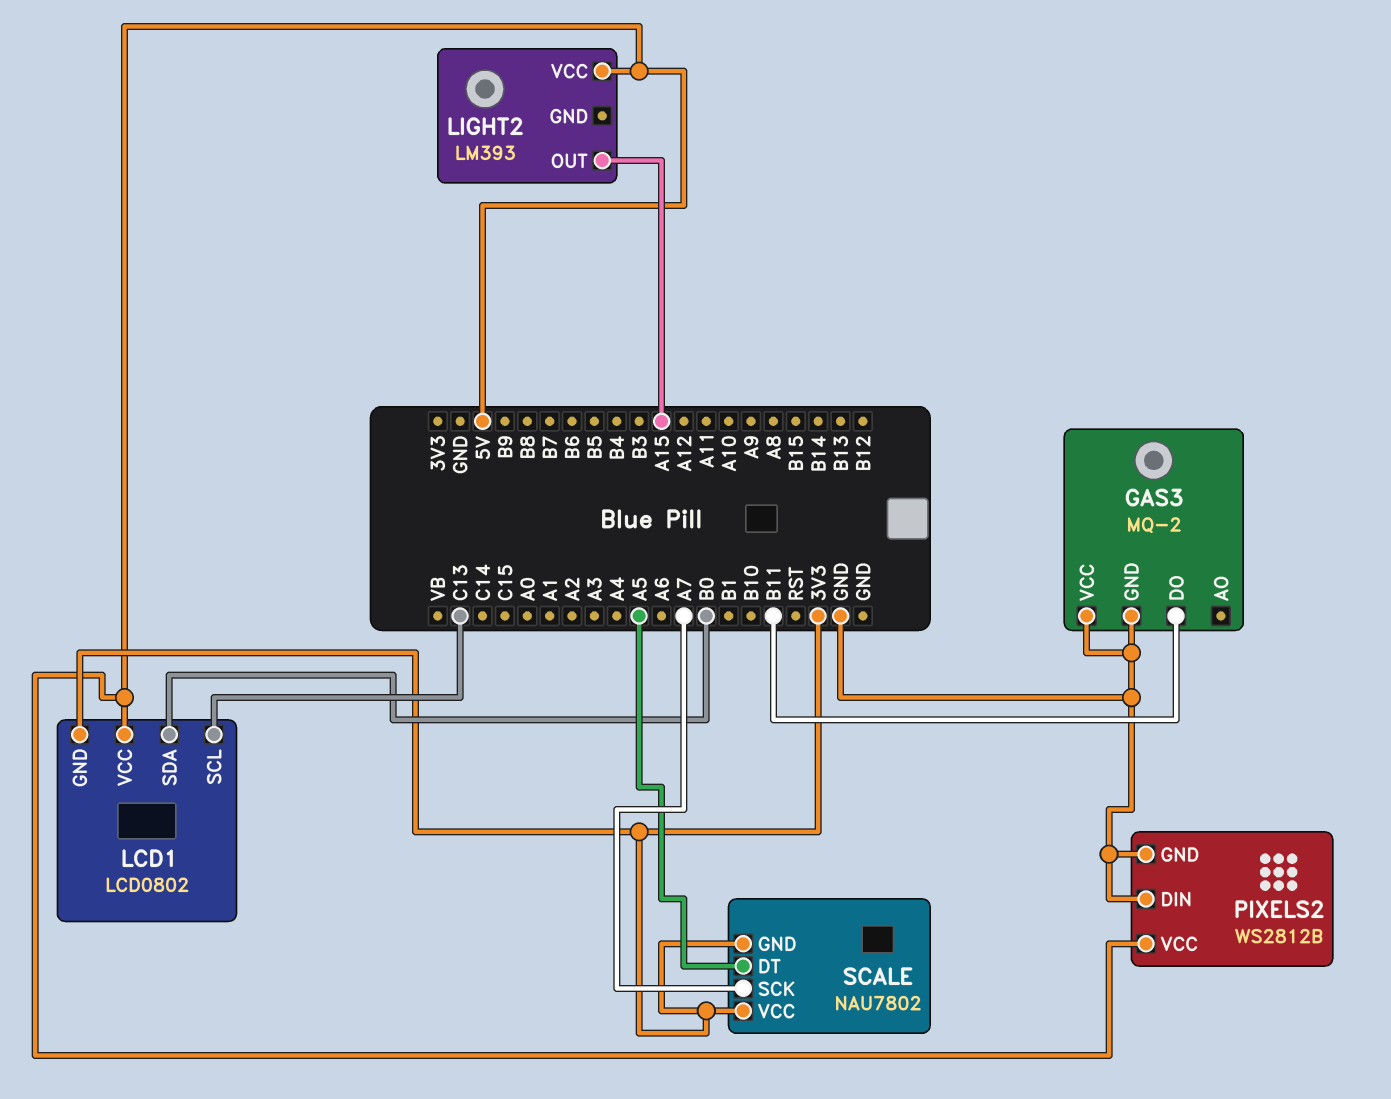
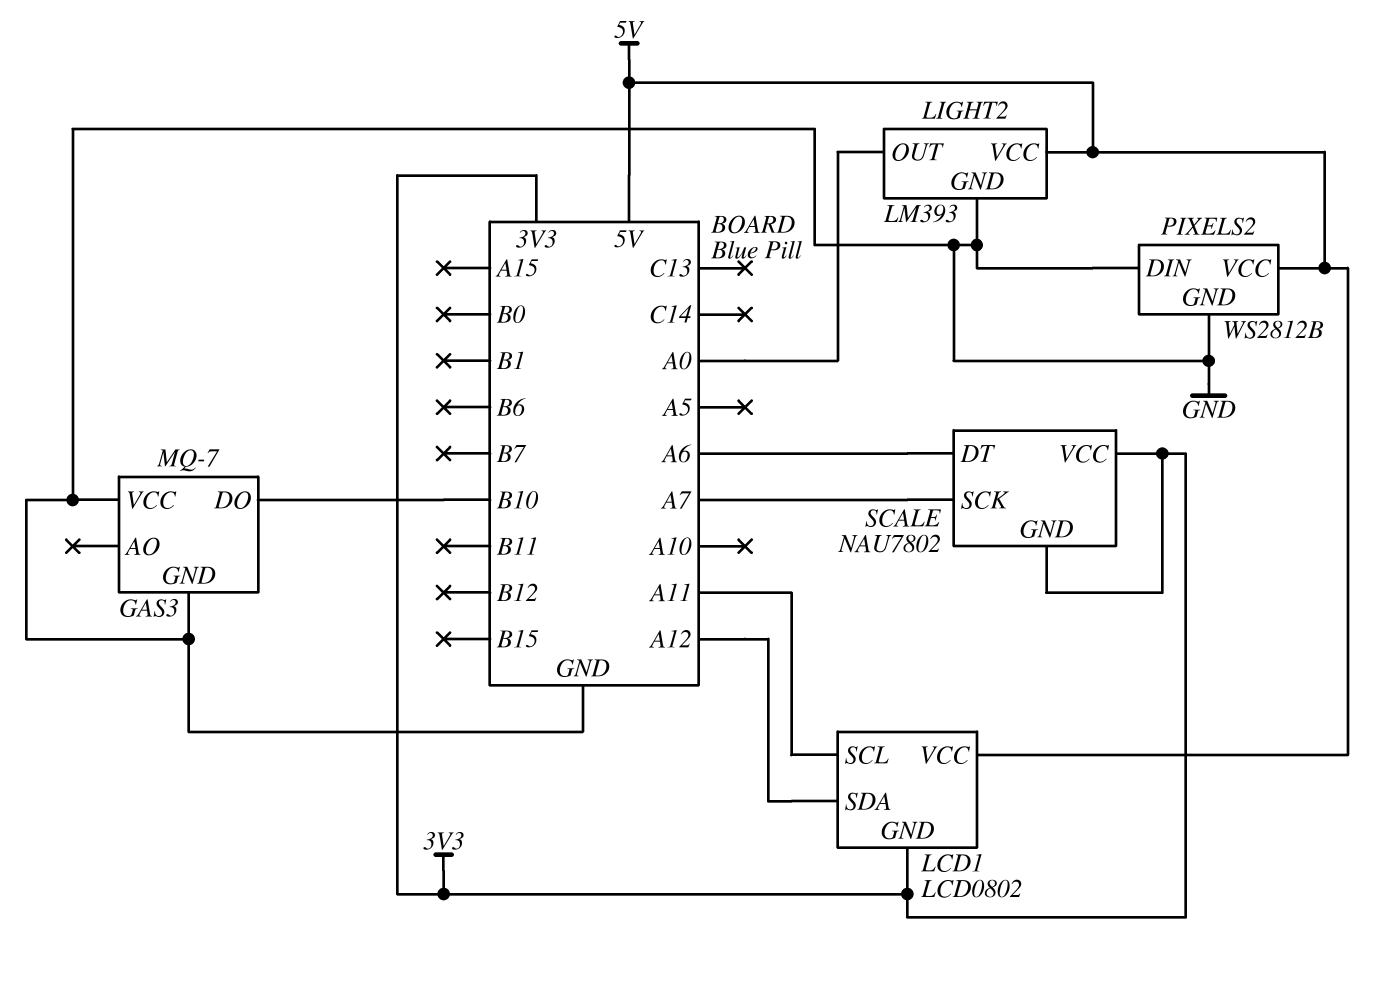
GAS3: MQ-2 -> MQ-7
GAS3 pin DO: B11 -> B10
LCD1 pin SCL: C13 -> A11
LCD1 pin SDA: B0 -> A12
LIGHT2 pin GND: none -> GND
LIGHT2 pin OUT: A15 -> A0
SCALE pin DT: A5 -> A6

